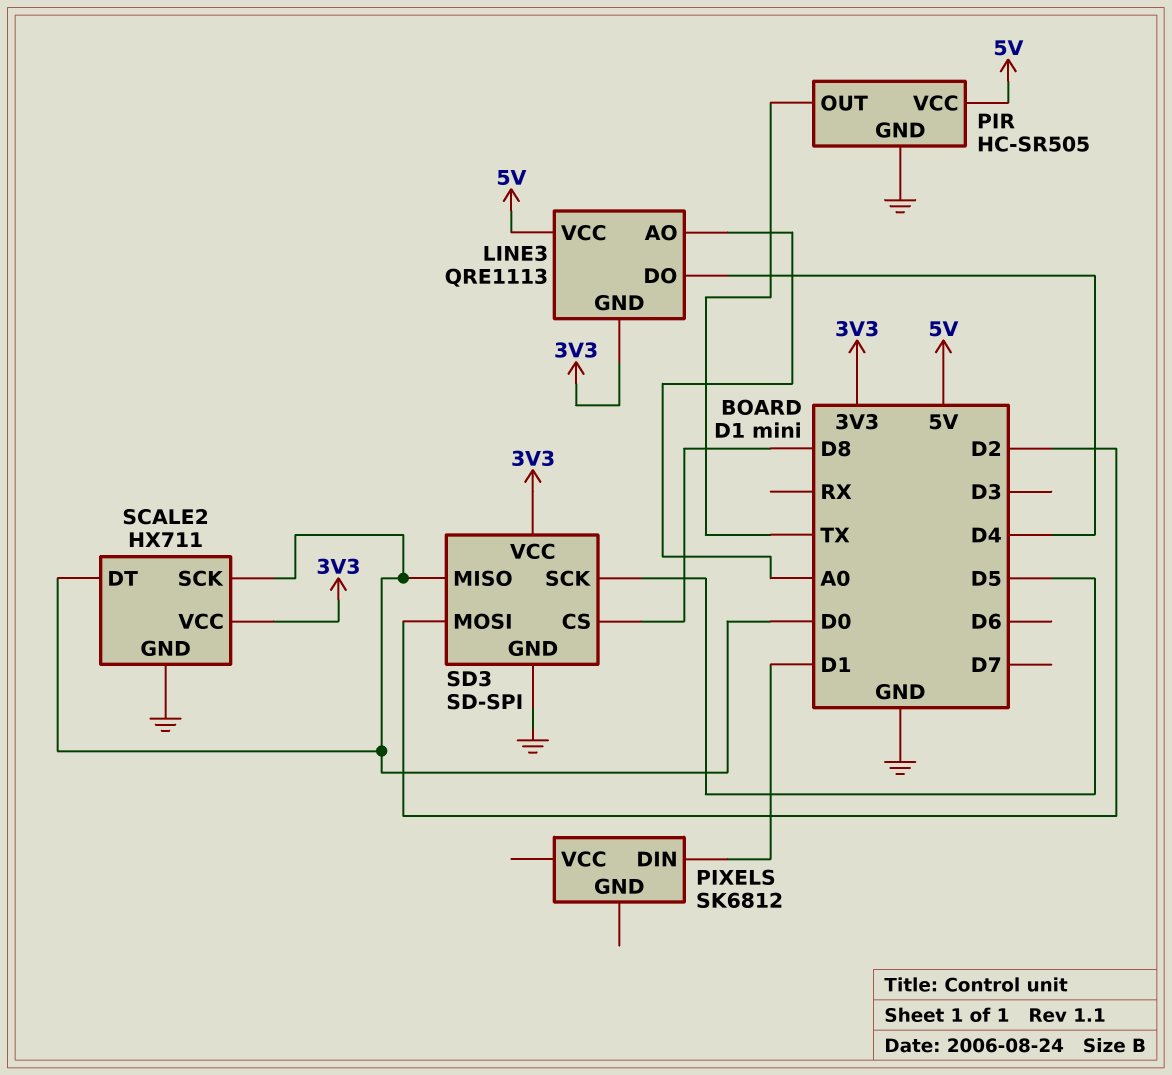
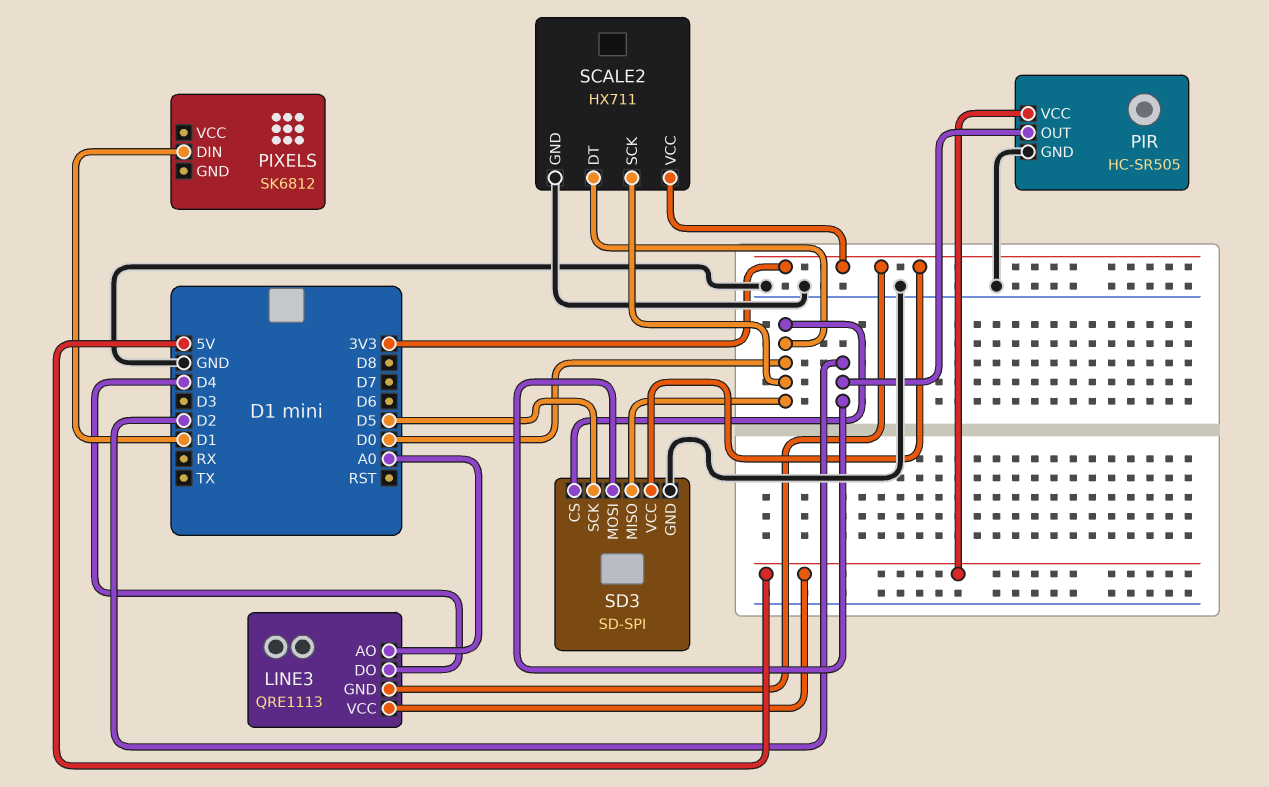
PIR pin OUT: TX -> D2
SD3 pin CS: D8 -> D0

